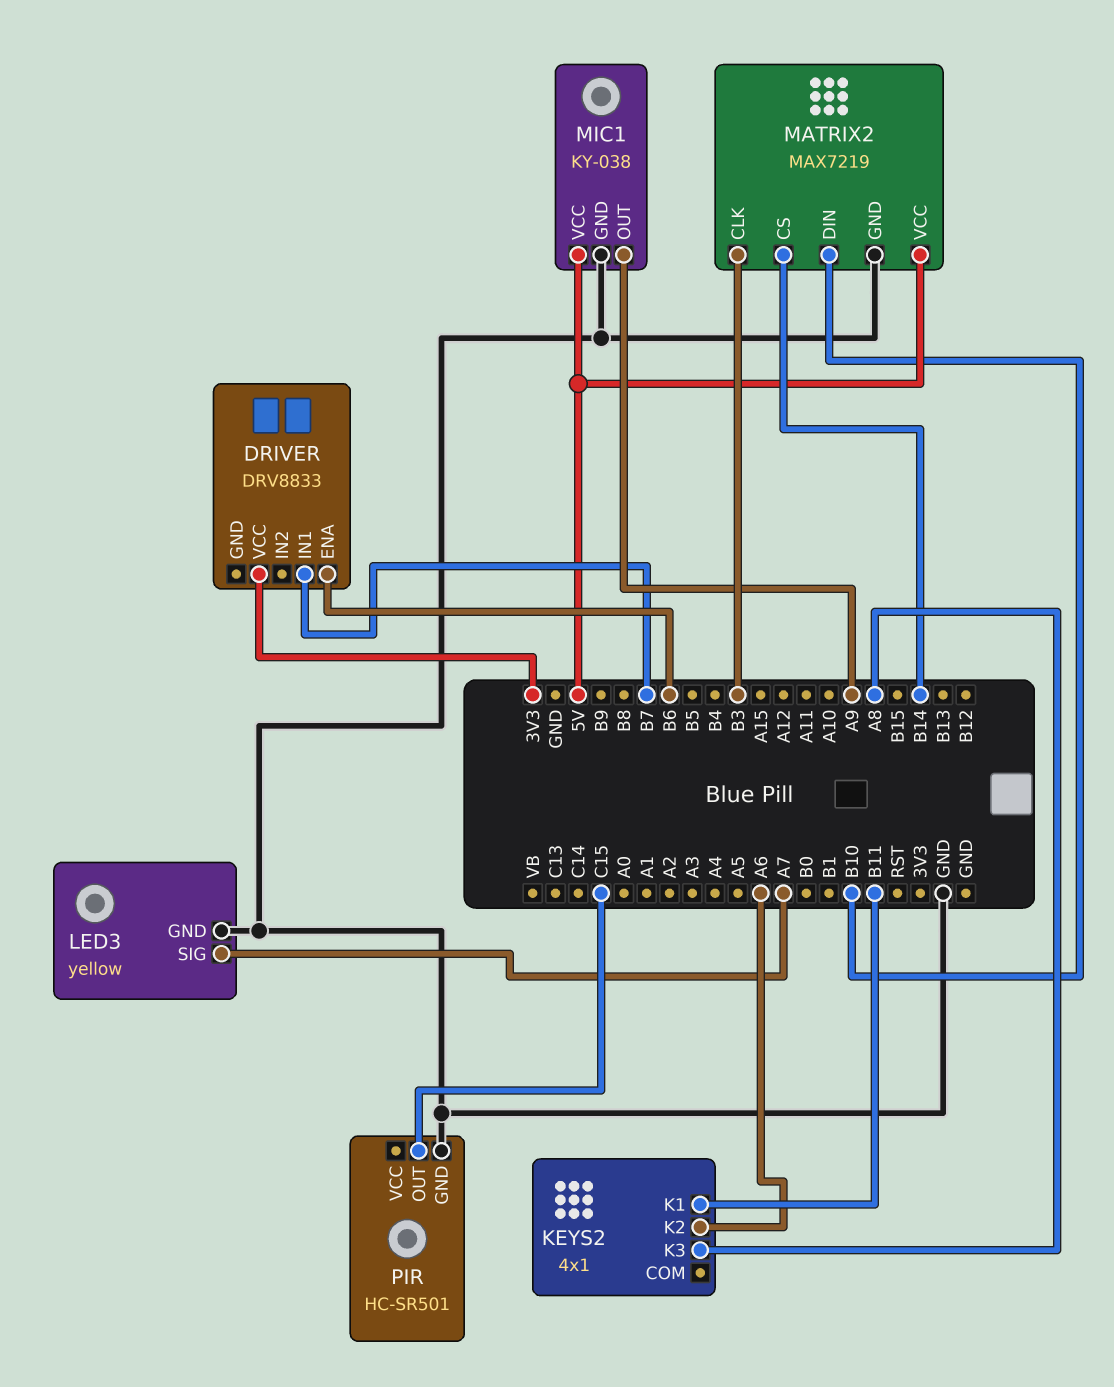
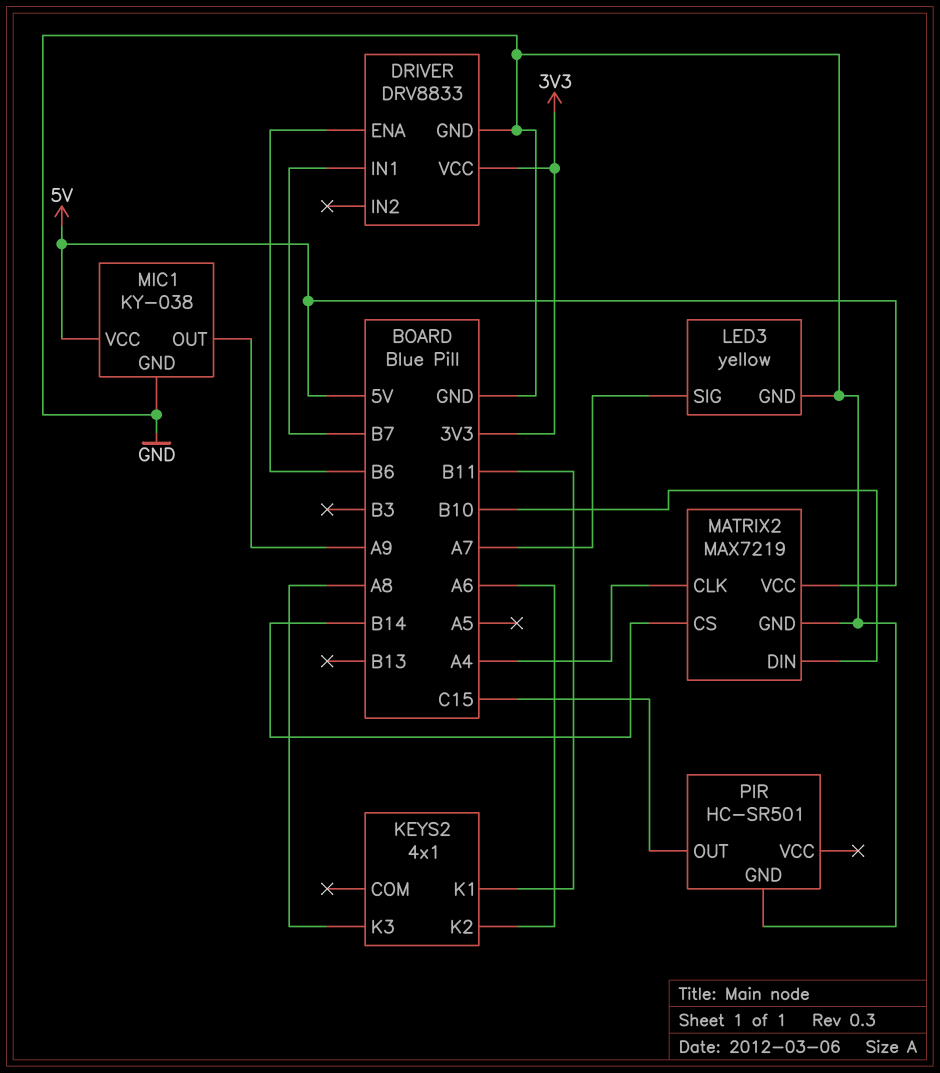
DRIVER pin GND: none -> GND
MATRIX2 pin CLK: B3 -> A4

